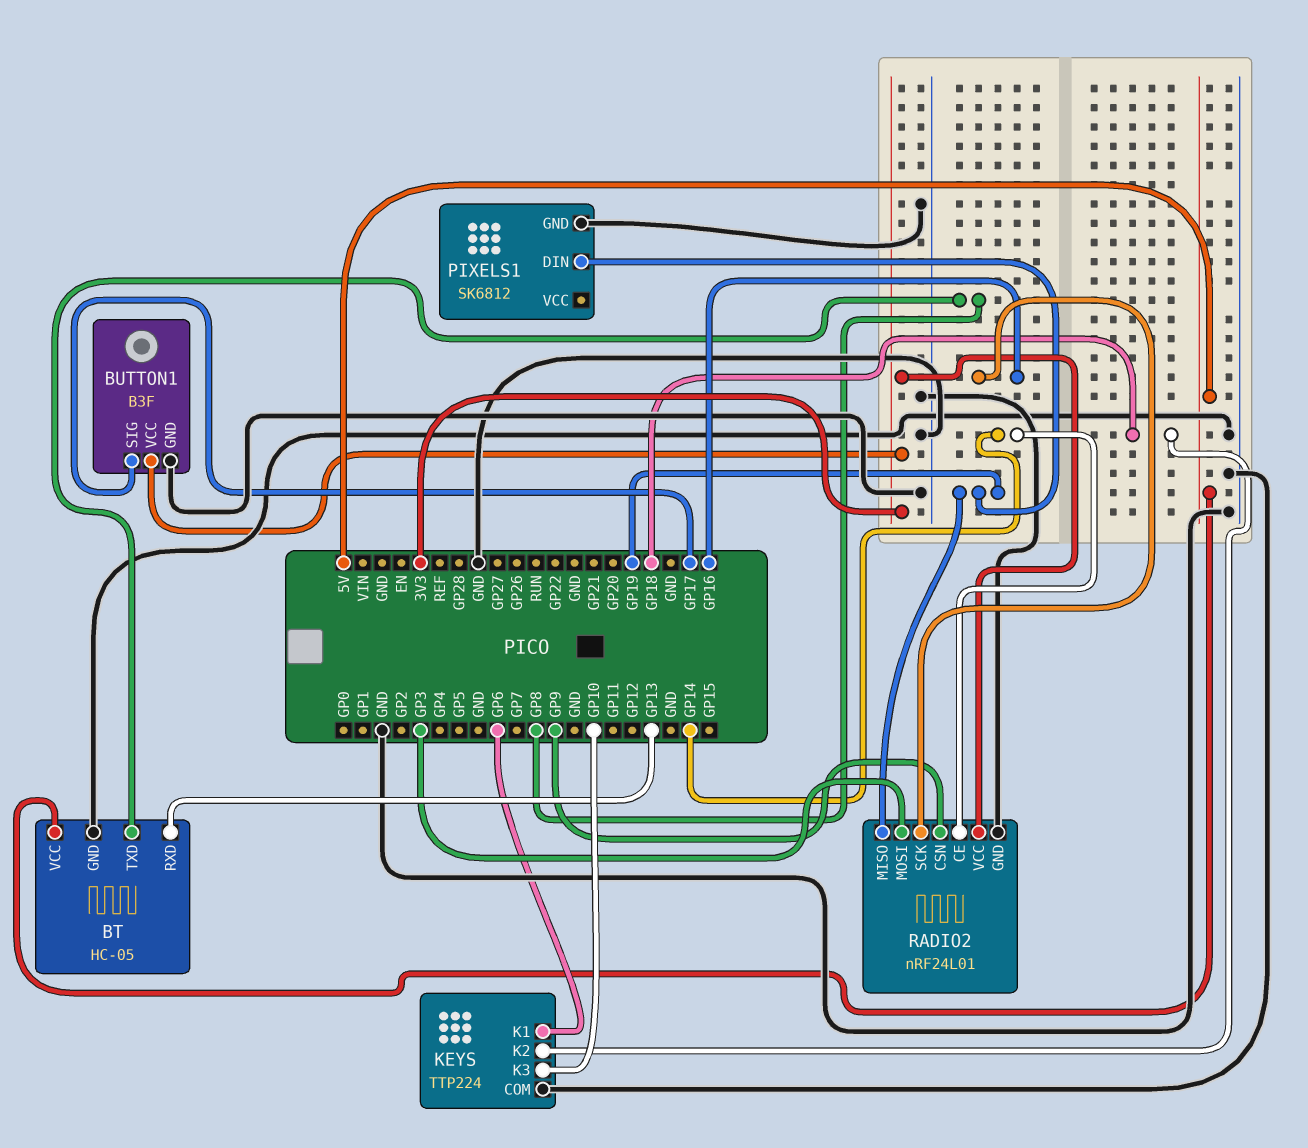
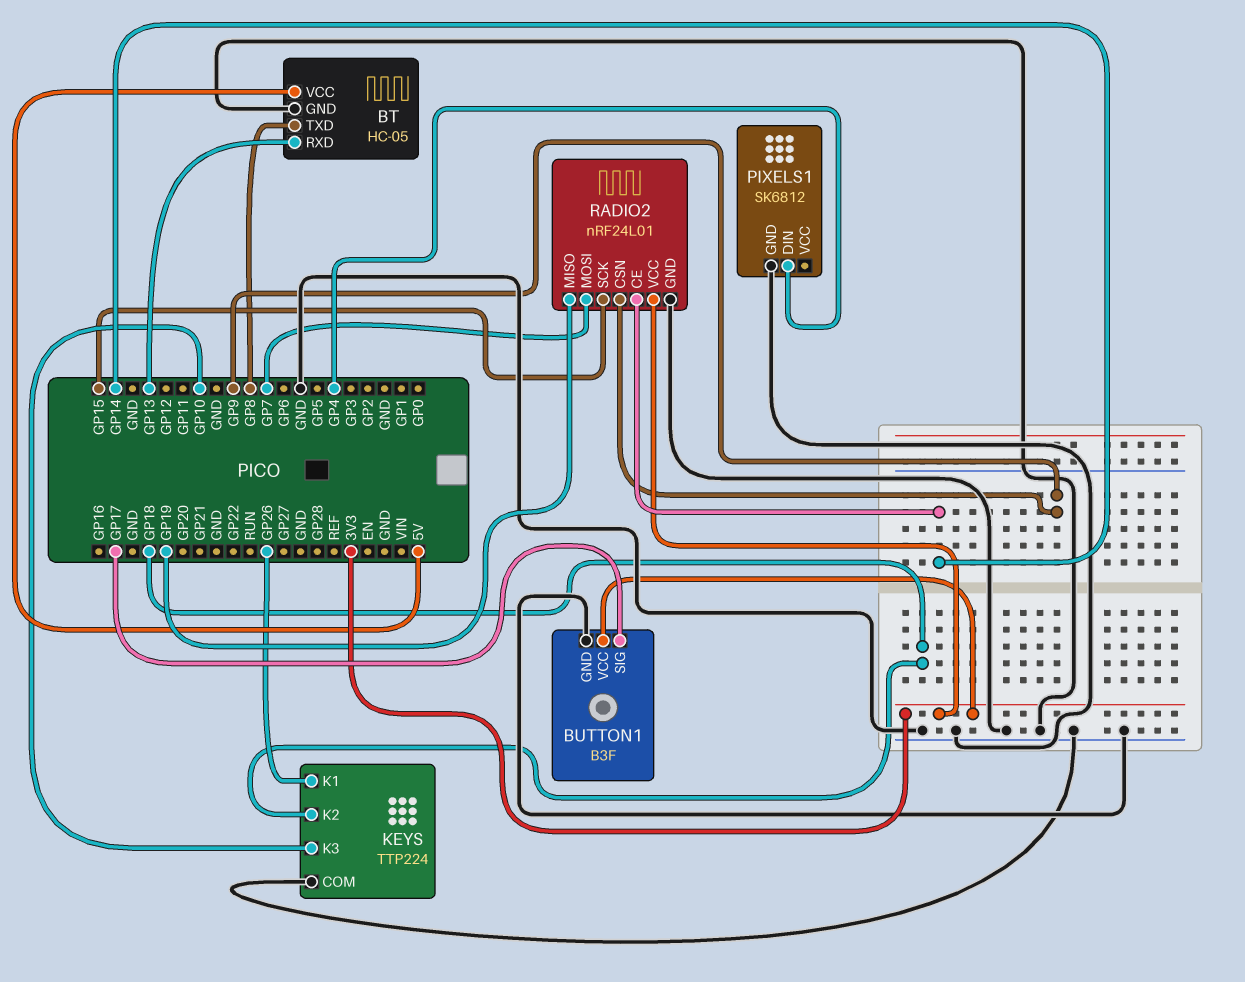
KEYS pin K1: GP6 -> GP26
PIXELS1 pin DIN: GP19 -> GP4
RADIO2 pin MOSI: GP3 -> GP7
RADIO2 pin SCK: GP16 -> GP15

